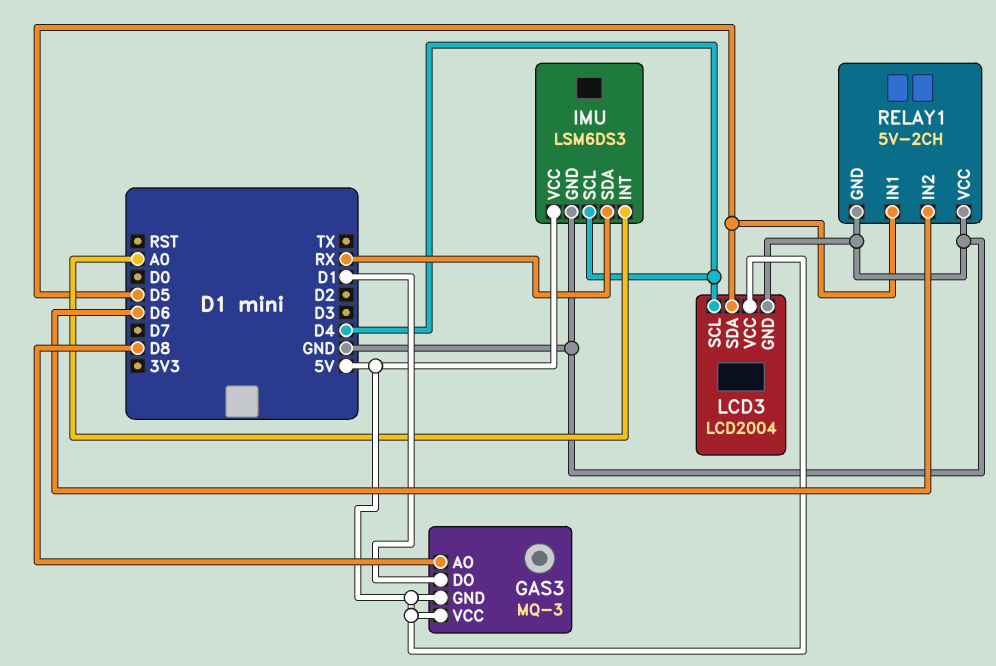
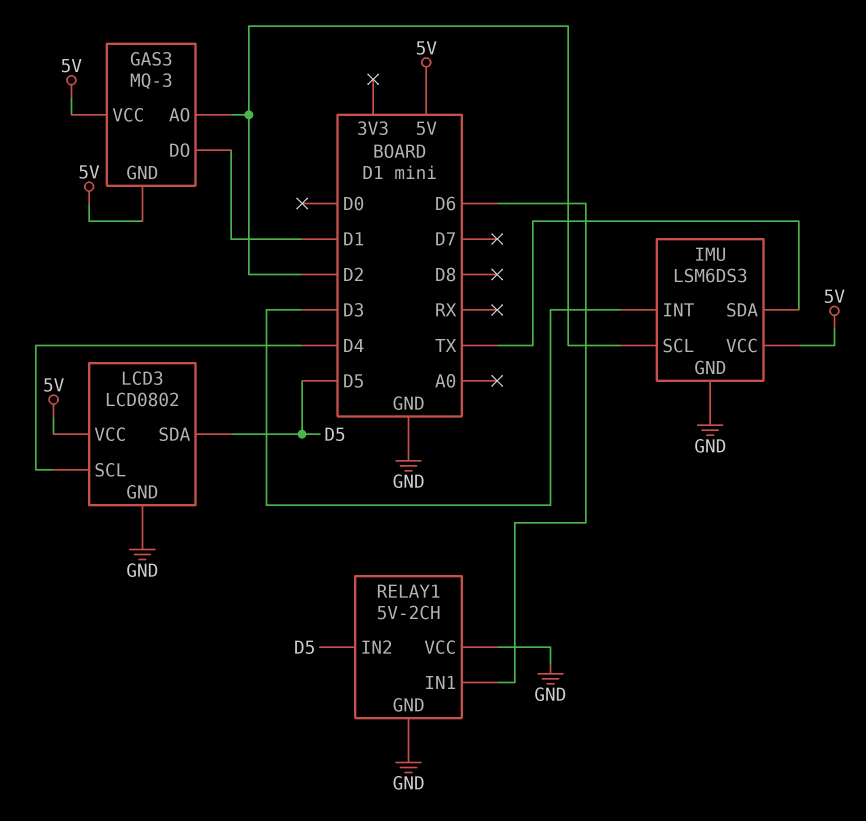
GAS3 pin AO: D8 -> D2
IMU pin INT: A0 -> D3
IMU pin SCL: D4 -> D2
IMU pin SDA: RX -> TX
LCD3: LCD2004 -> LCD0802
RELAY1 pin IN1: D5 -> D6
RELAY1 pin IN2: D6 -> D5

